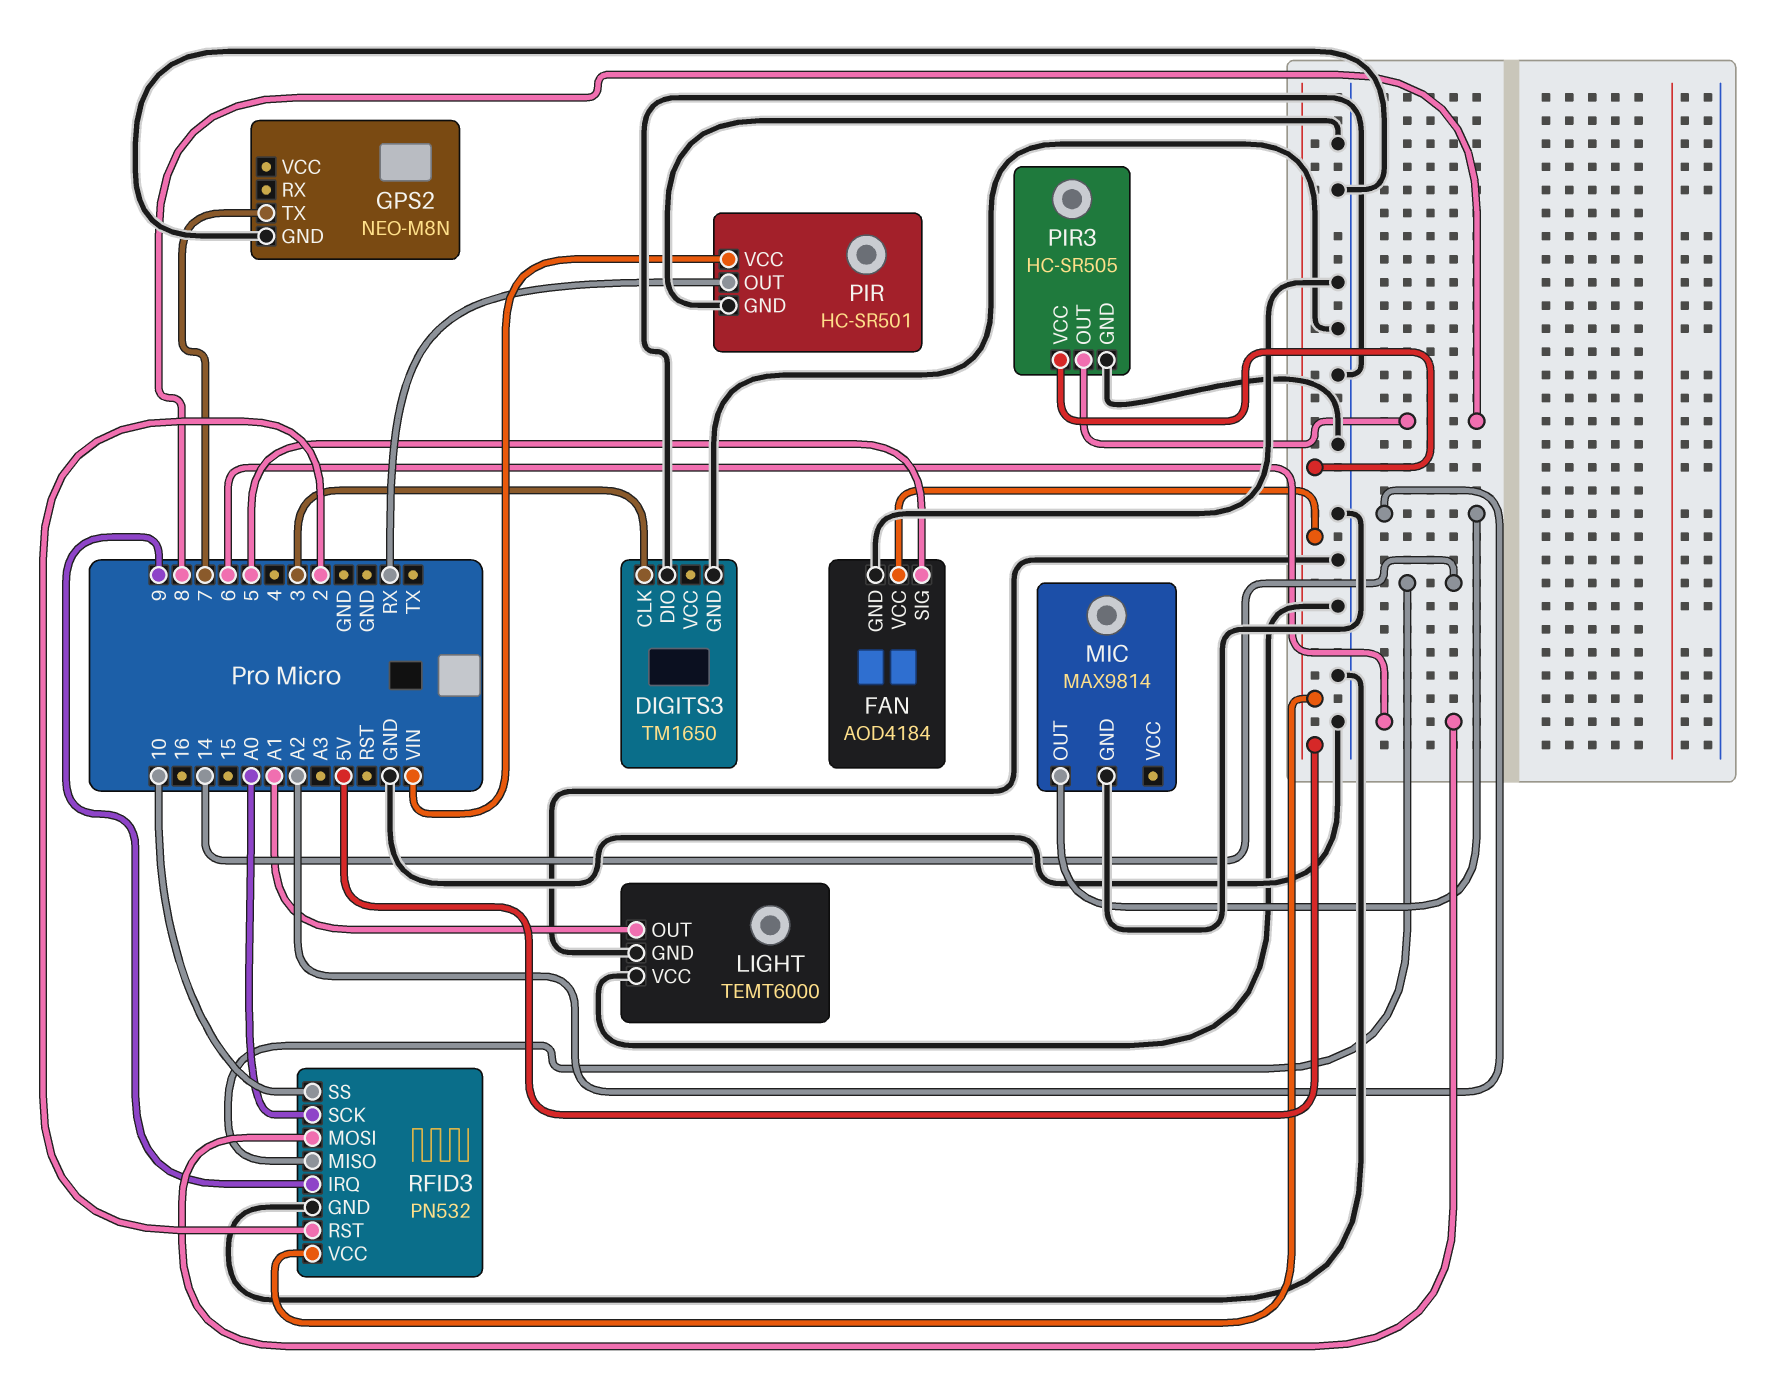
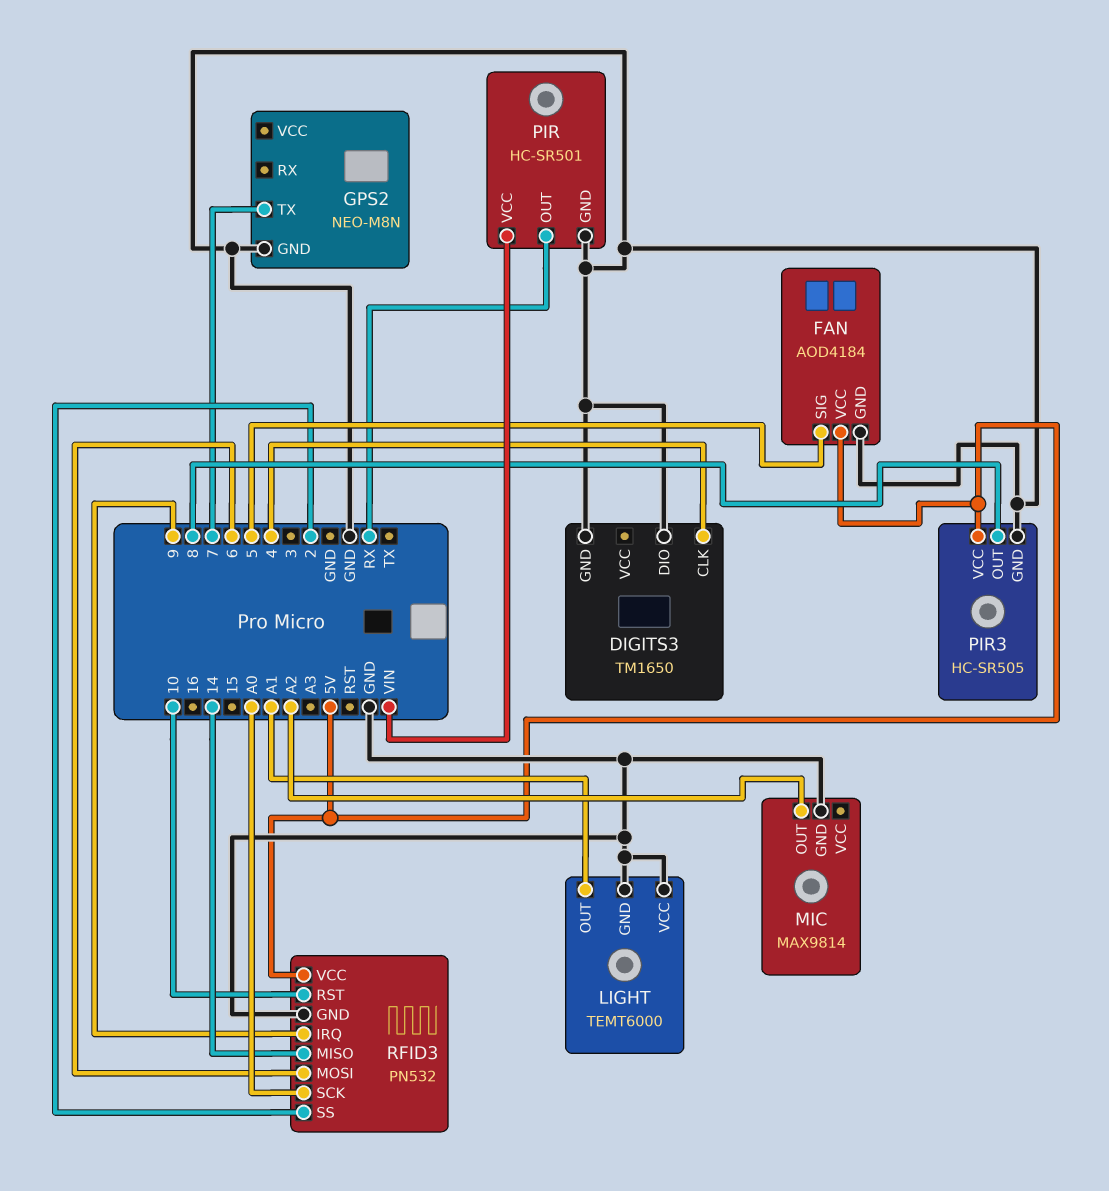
DIGITS3 pin CLK: 3 -> 4
RFID3 pin RST: 2 -> 10
RFID3 pin SS: 10 -> 2

